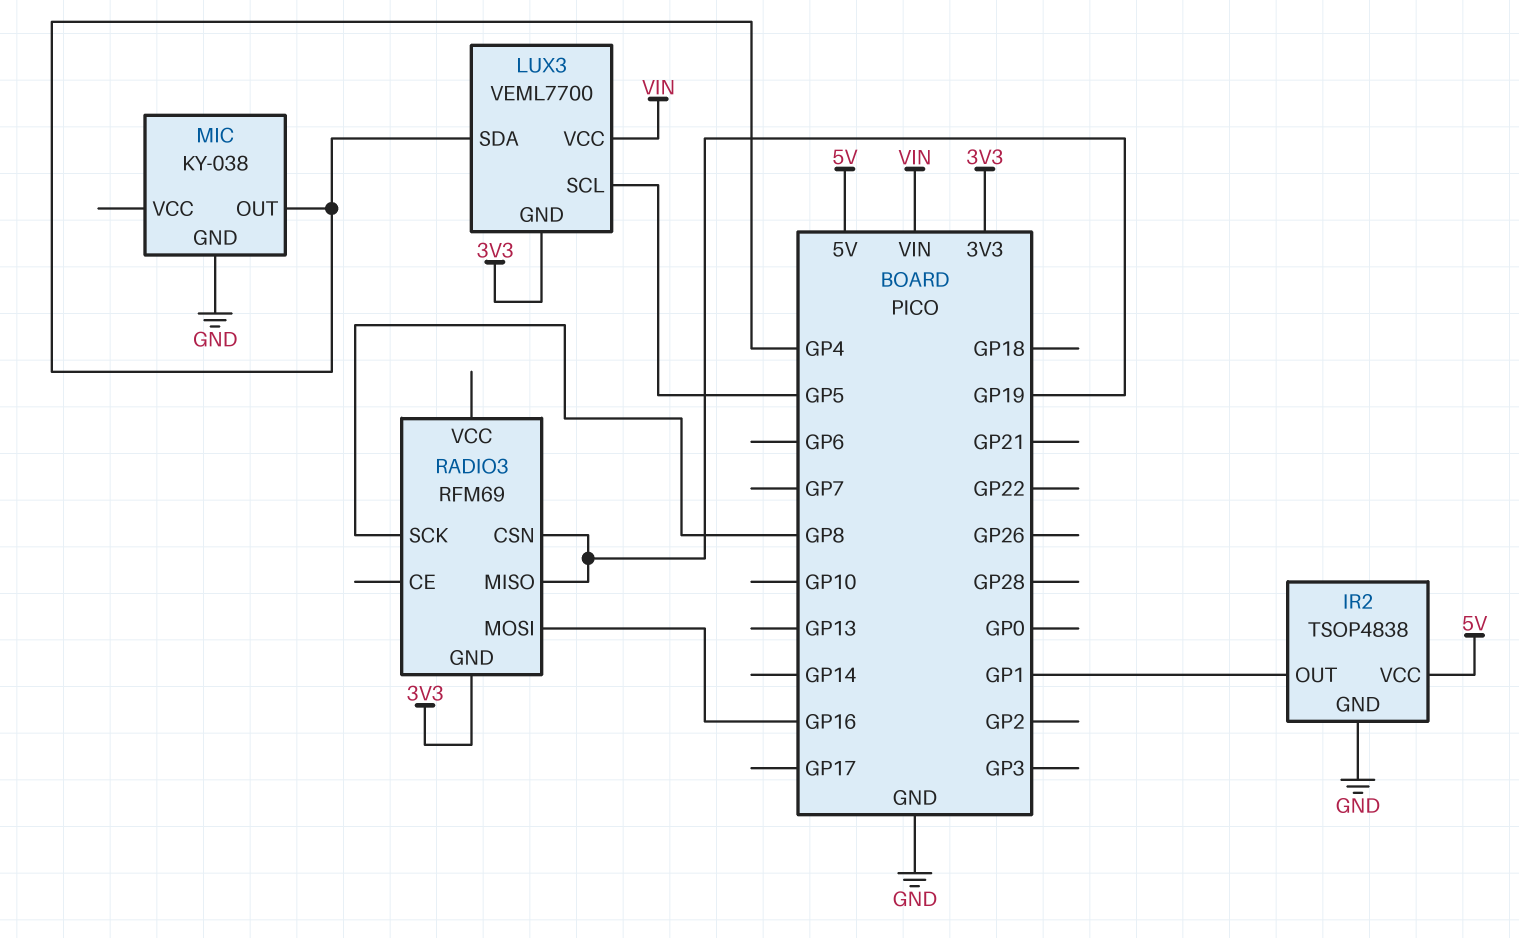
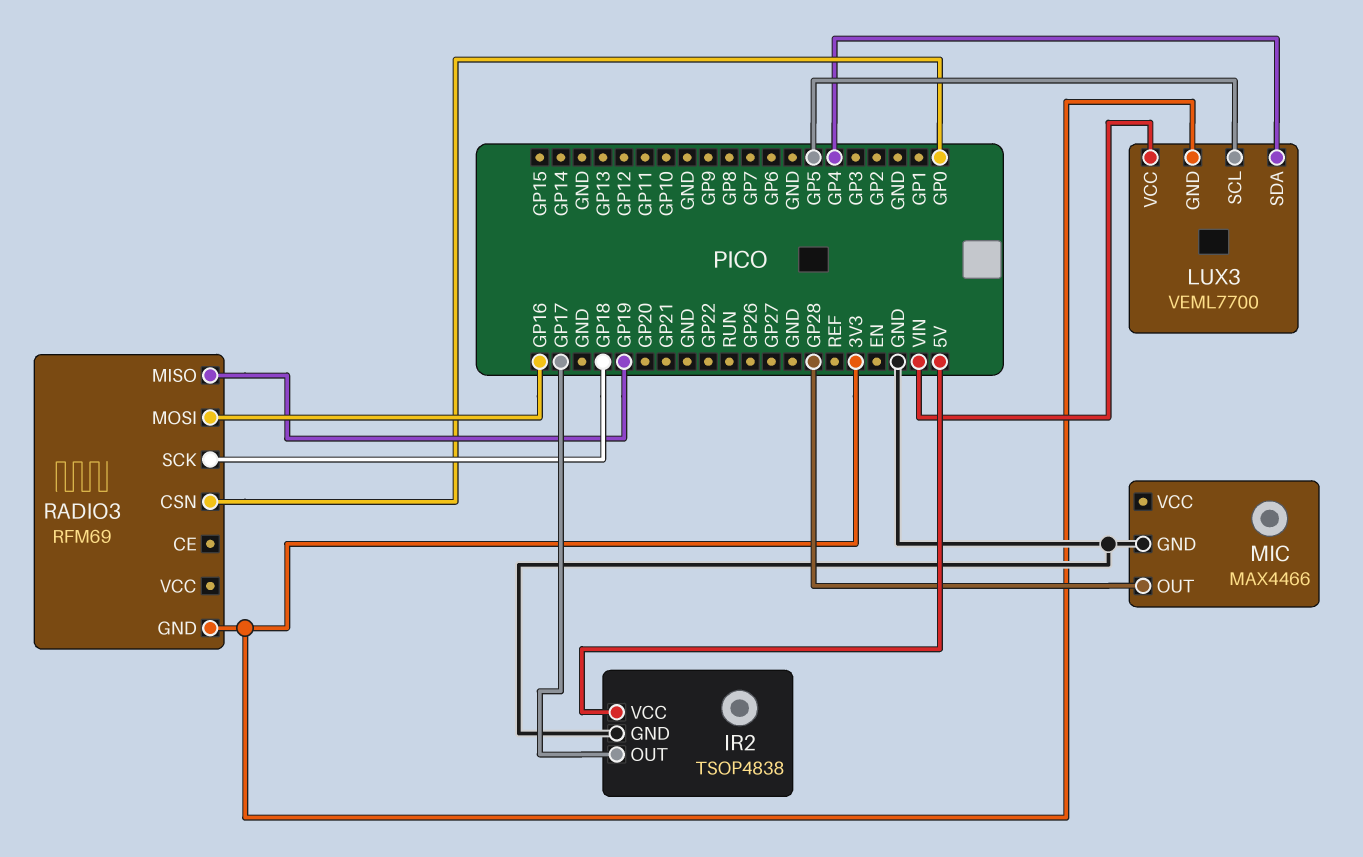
IR2 pin OUT: GP1 -> GP17
MIC: KY-038 -> MAX4466
MIC pin OUT: GP4 -> GP28
RADIO3 pin CSN: GP19 -> GP0
RADIO3 pin SCK: GP8 -> GP18

